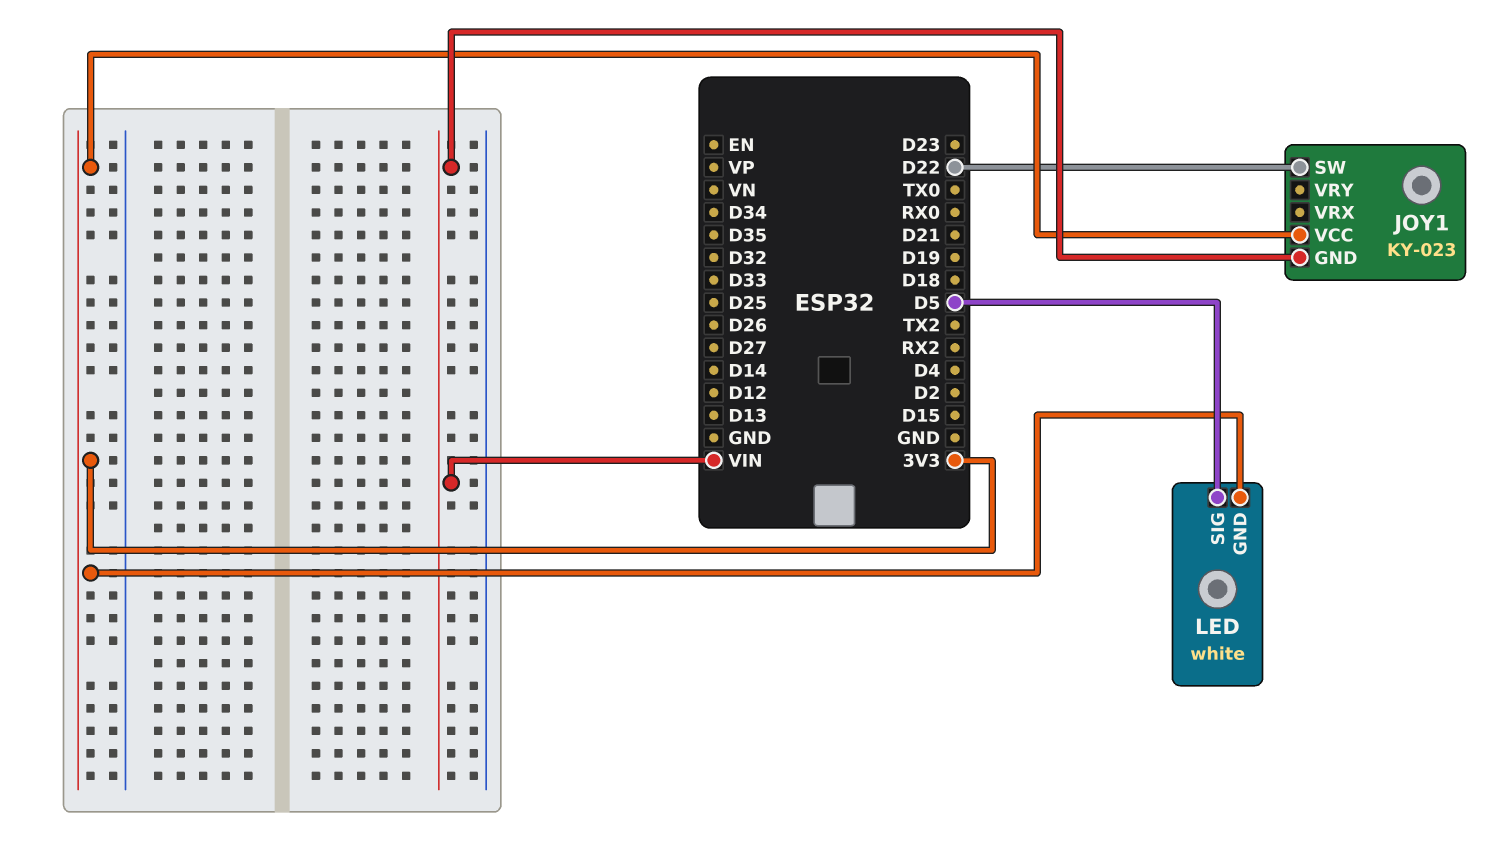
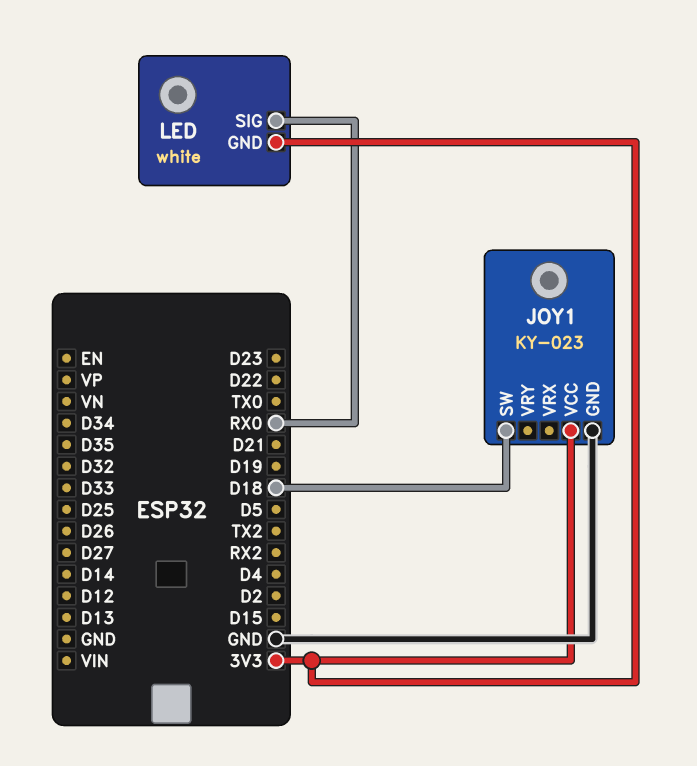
JOY1 pin GND: VIN -> GND
JOY1 pin SW: D22 -> D18
LED pin SIG: D5 -> RX0

